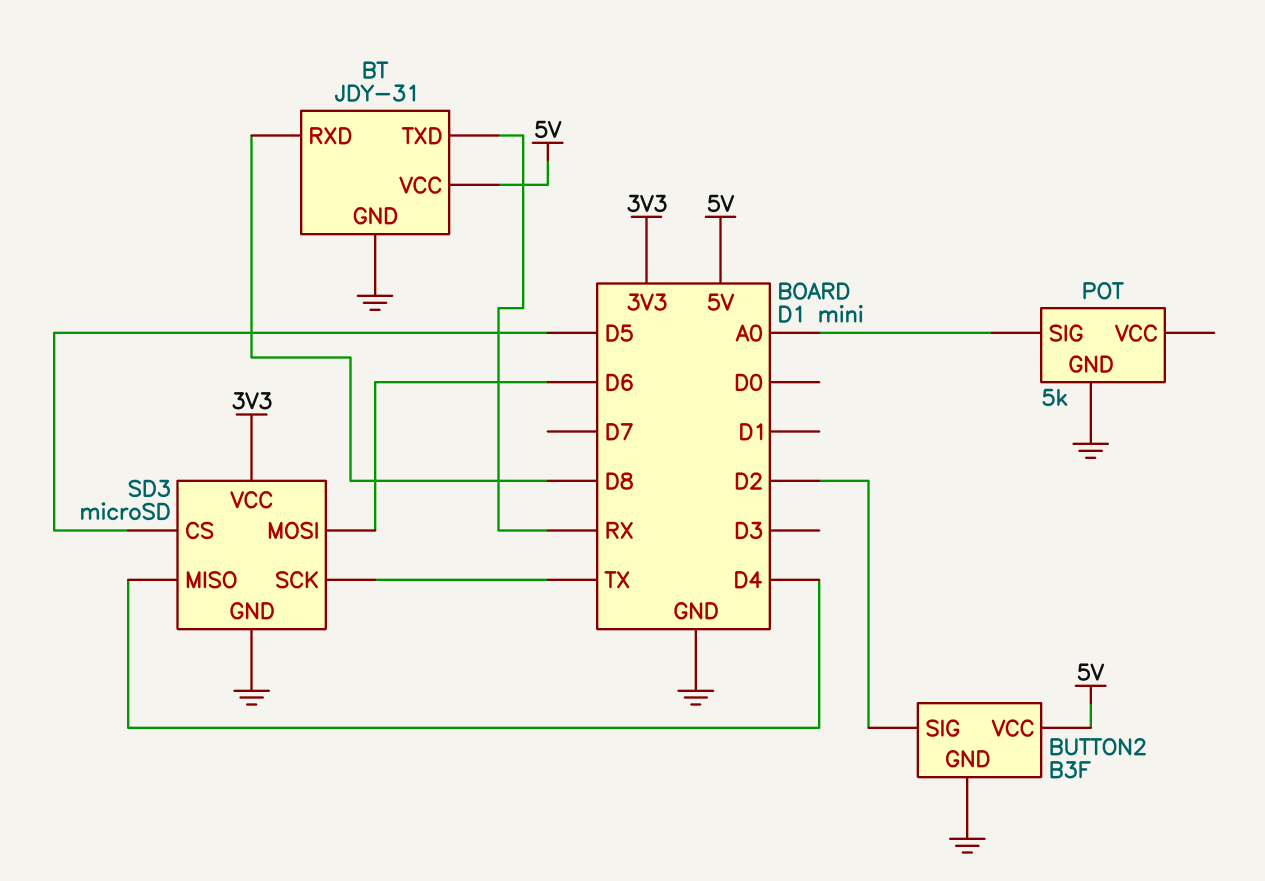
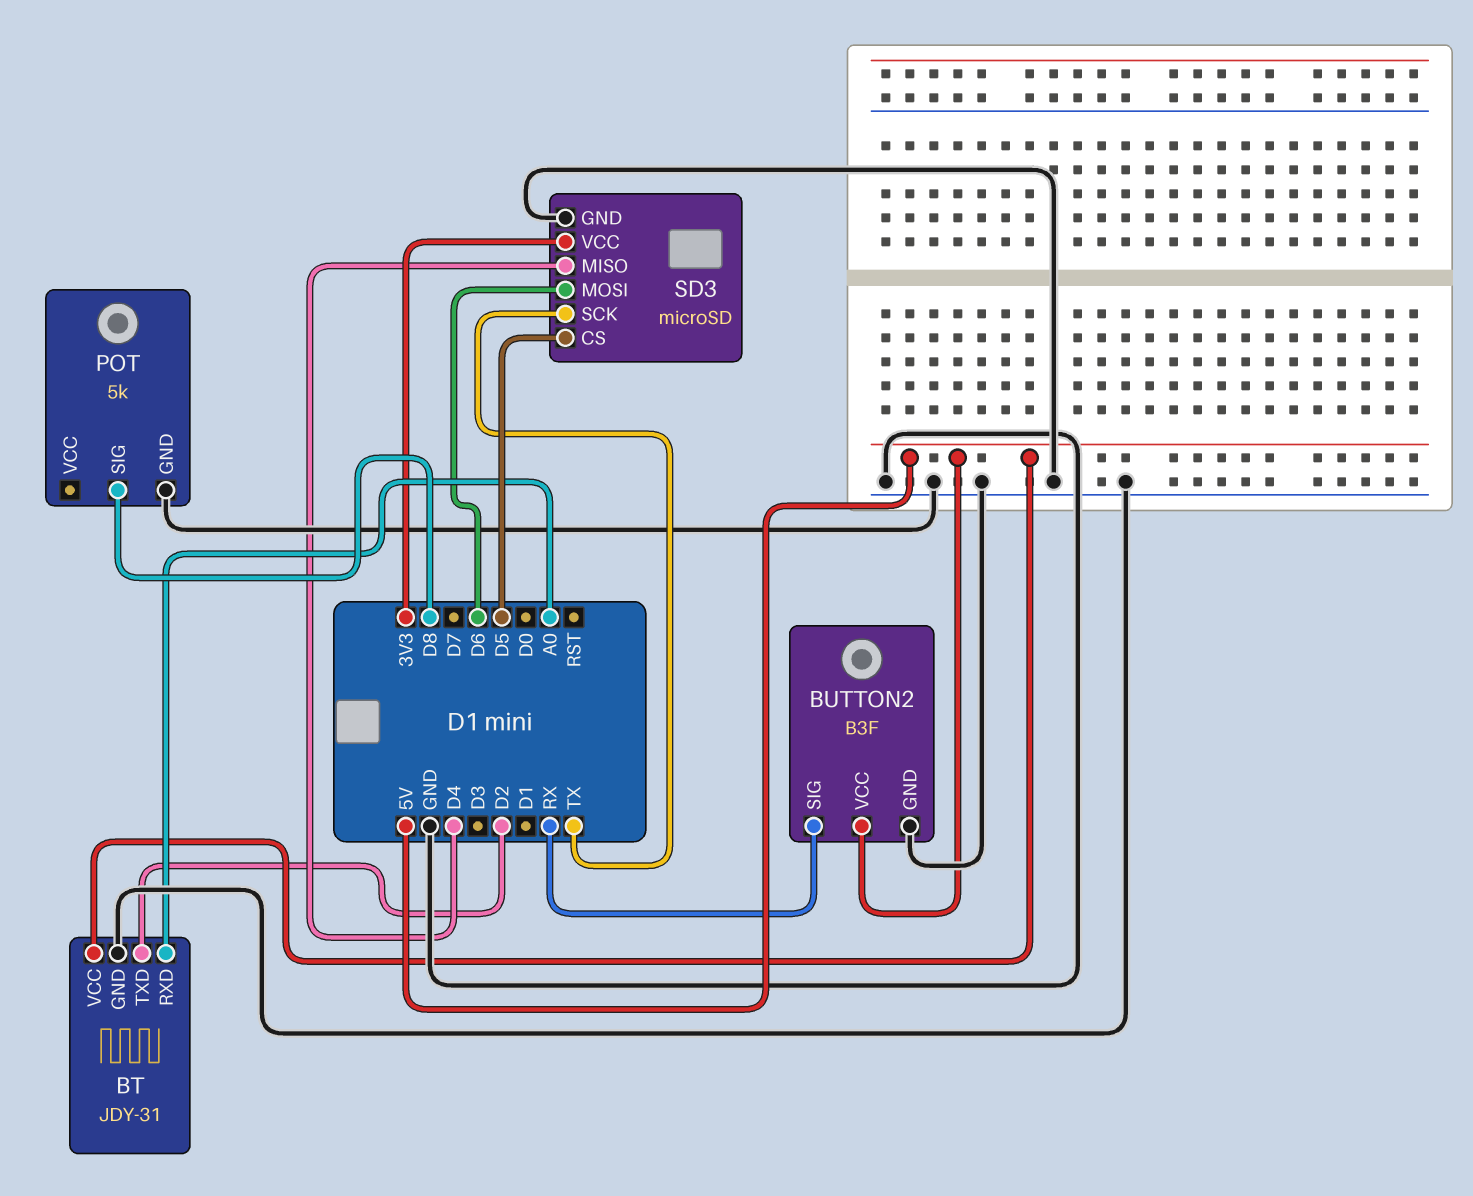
BT pin RXD: D8 -> A0
BT pin TXD: RX -> D2
BUTTON2 pin SIG: D2 -> RX
POT pin SIG: A0 -> D8

